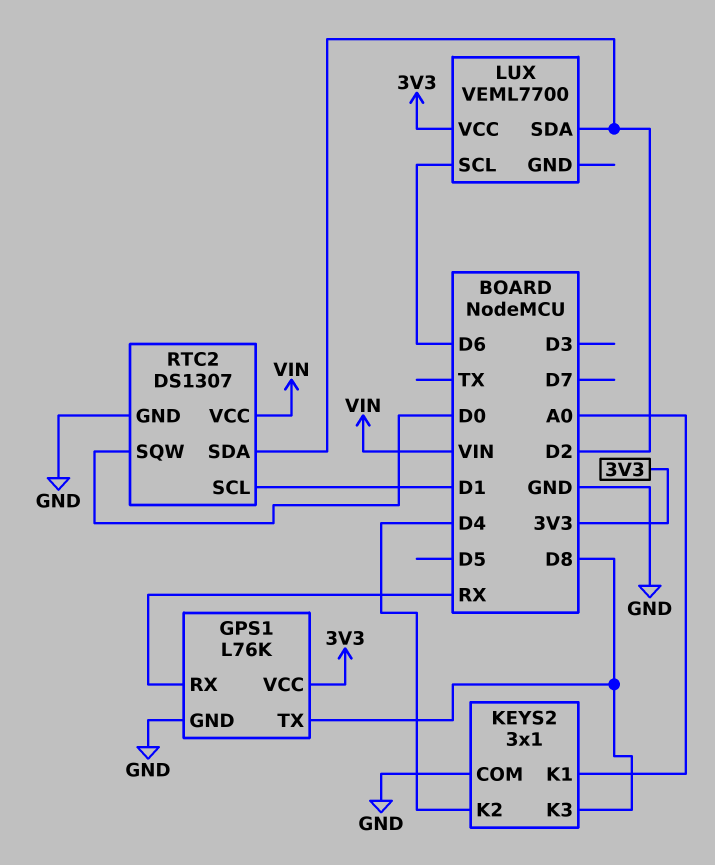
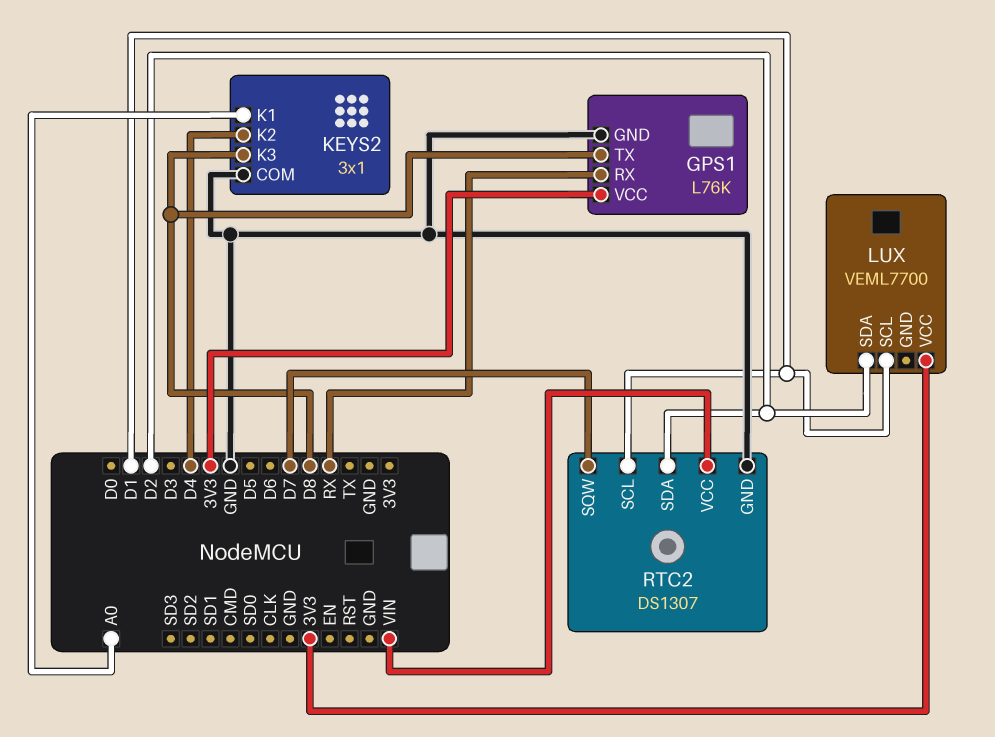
LUX pin SCL: D6 -> D1
RTC2 pin SQW: D0 -> D7

